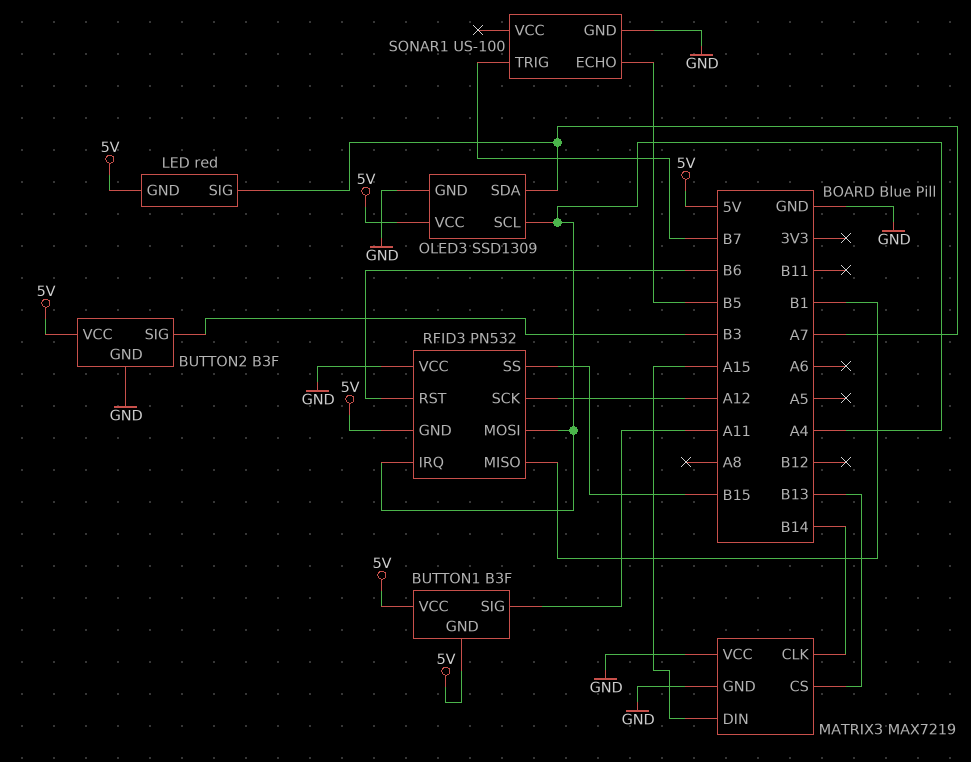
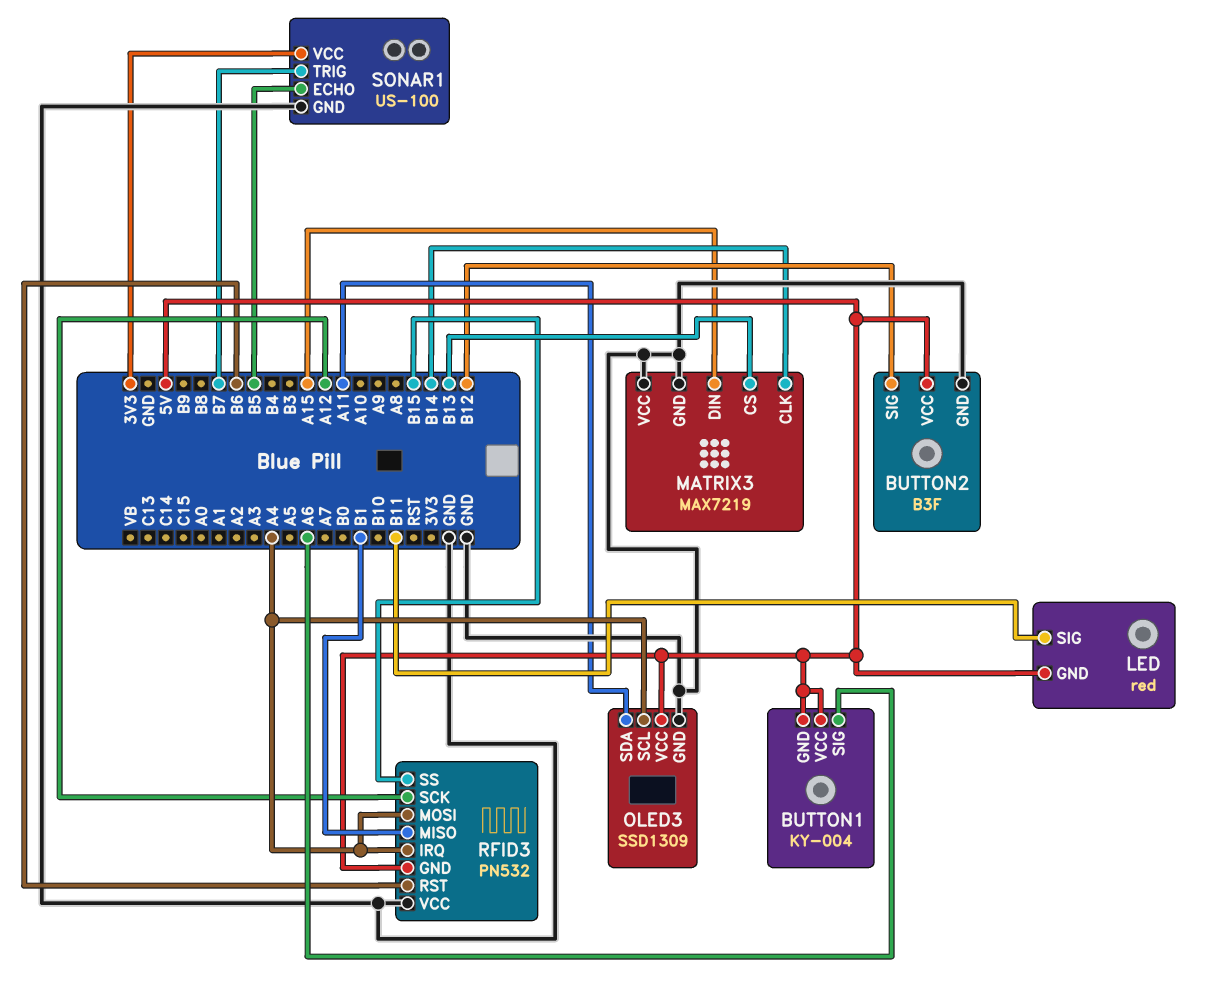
BUTTON1: B3F -> KY-004
BUTTON1 pin SIG: A11 -> A6
BUTTON2 pin SIG: B3 -> B12
LED pin SIG: A7 -> B11
OLED3 pin SDA: A7 -> A11
SONAR1 pin VCC: none -> 3V3

